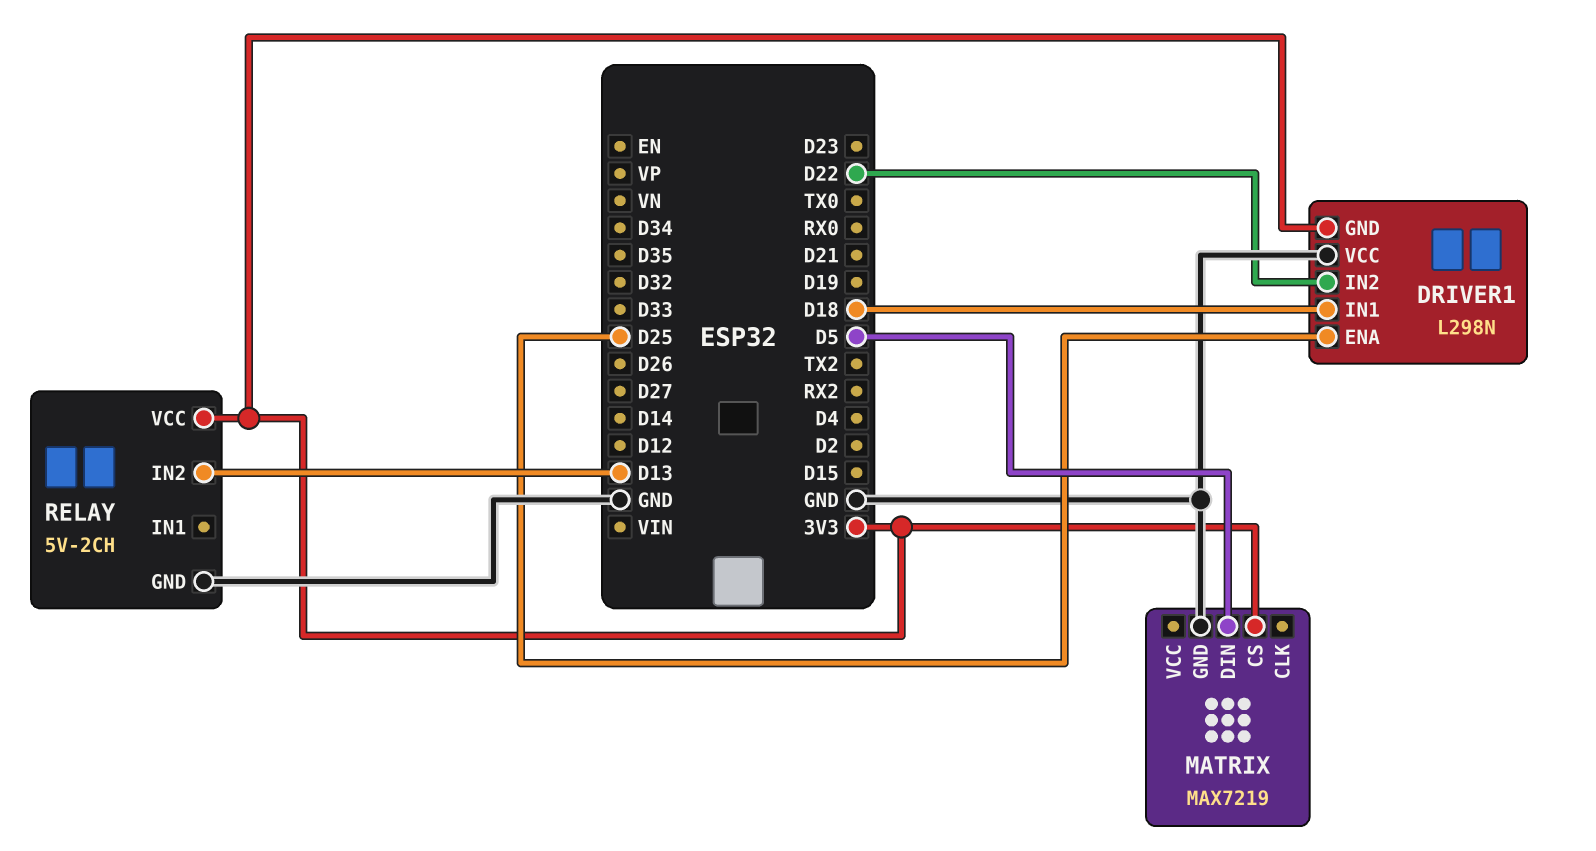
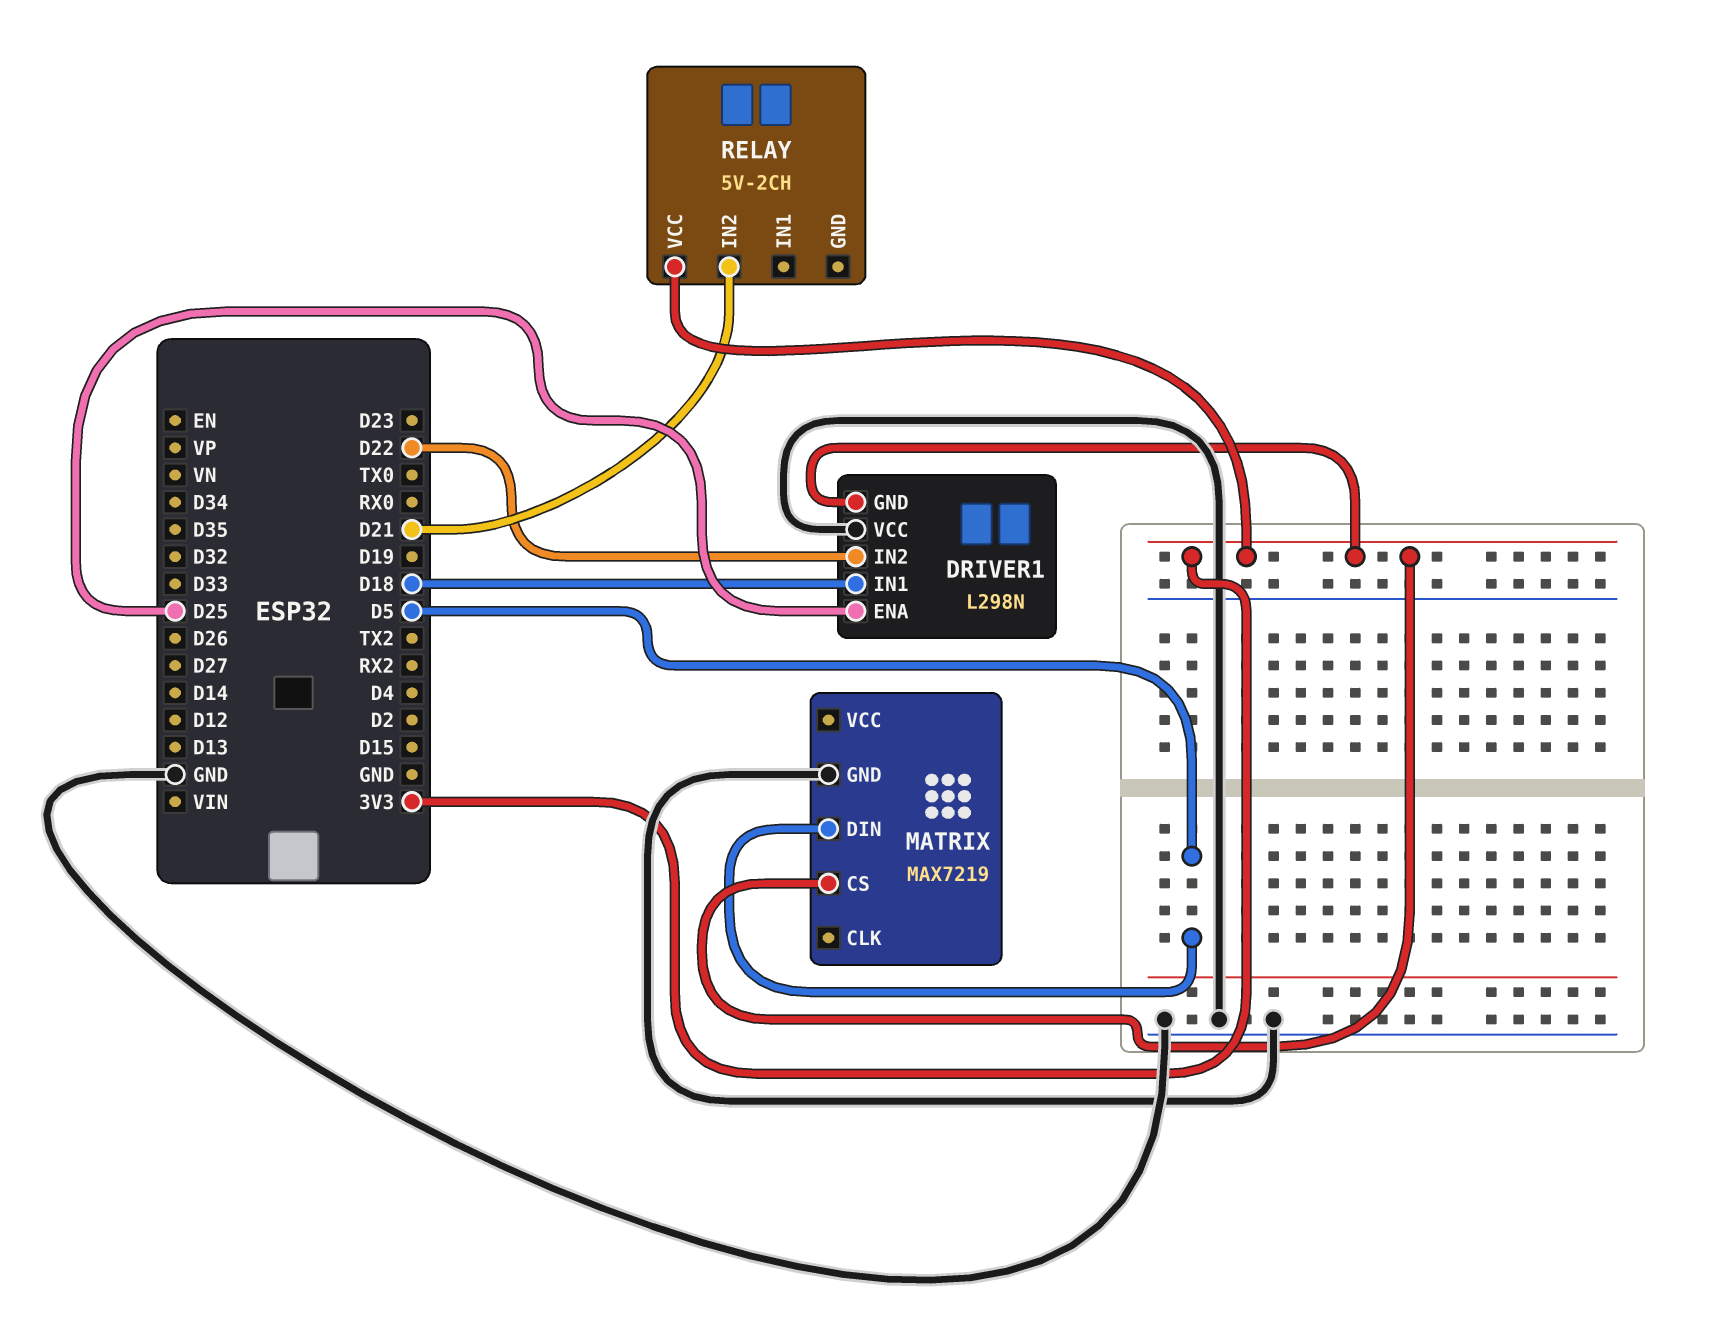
RELAY pin GND: GND -> none
RELAY pin IN2: D13 -> D21

